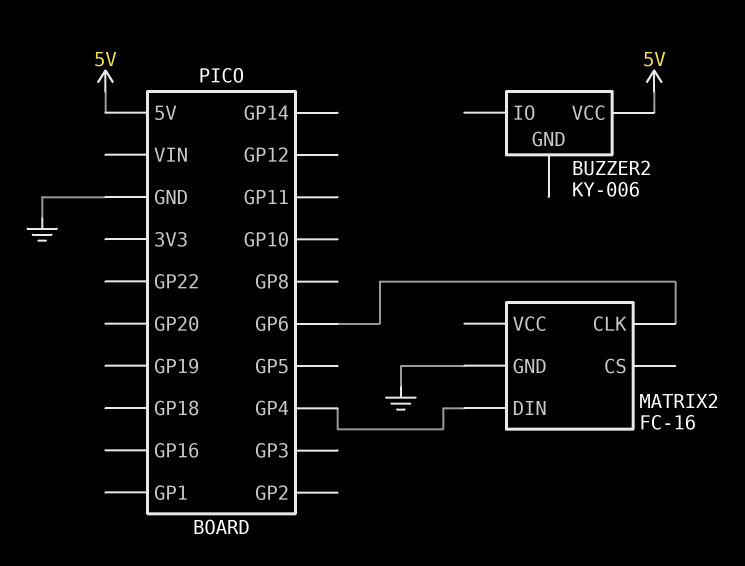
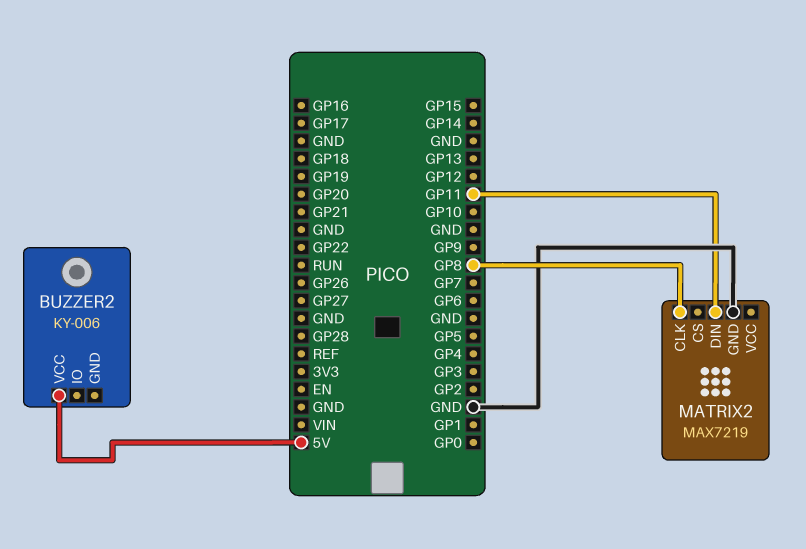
MATRIX2: FC-16 -> MAX7219
MATRIX2 pin CLK: GP6 -> GP8
MATRIX2 pin DIN: GP4 -> GP11

